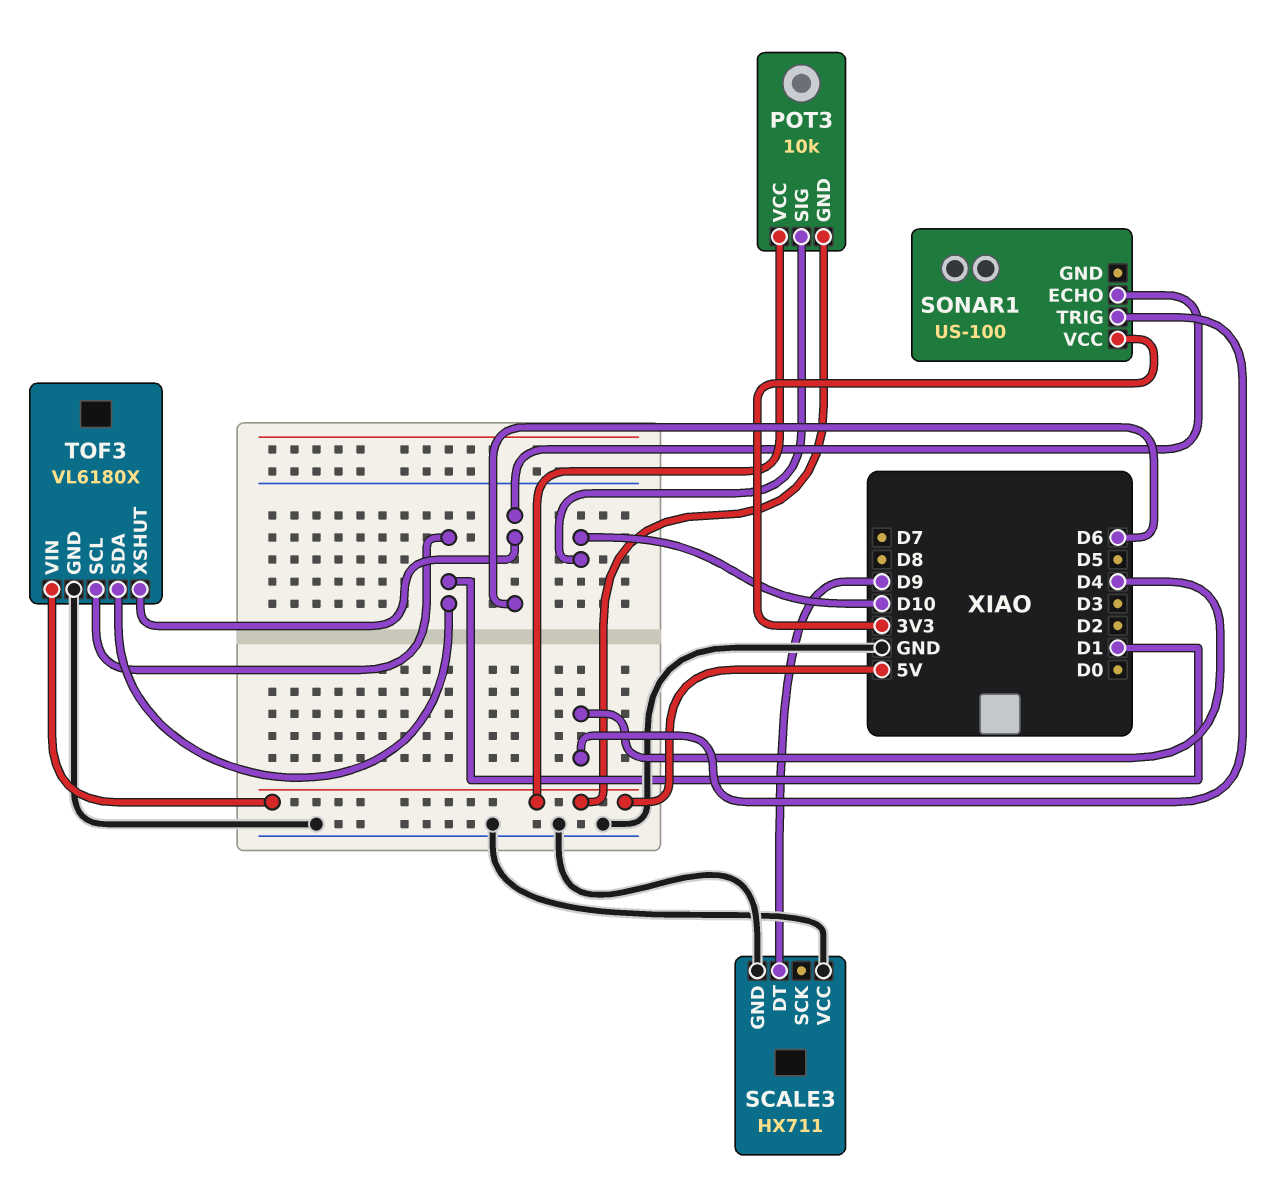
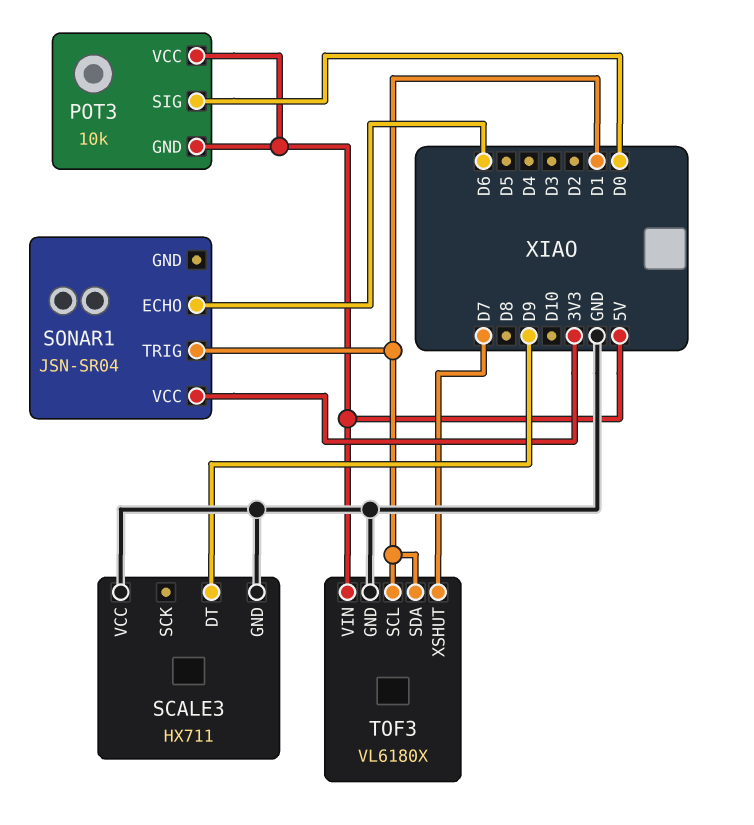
POT3 pin SIG: D10 -> D0
SONAR1: US-100 -> JSN-SR04
SONAR1 pin TRIG: D4 -> D1
TOF3 pin XSHUT: D6 -> D7

